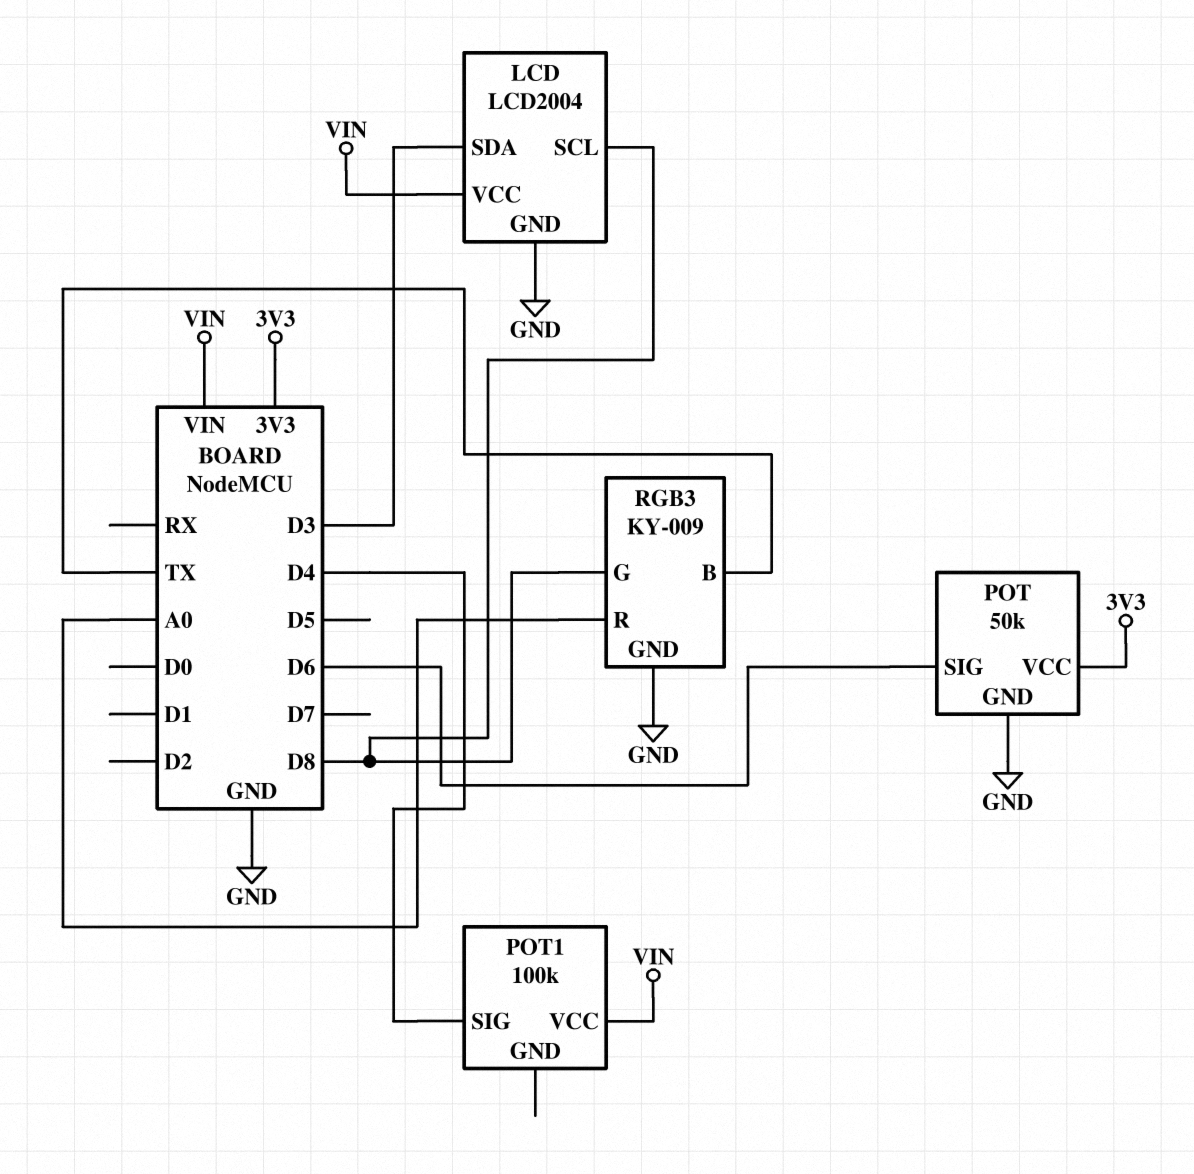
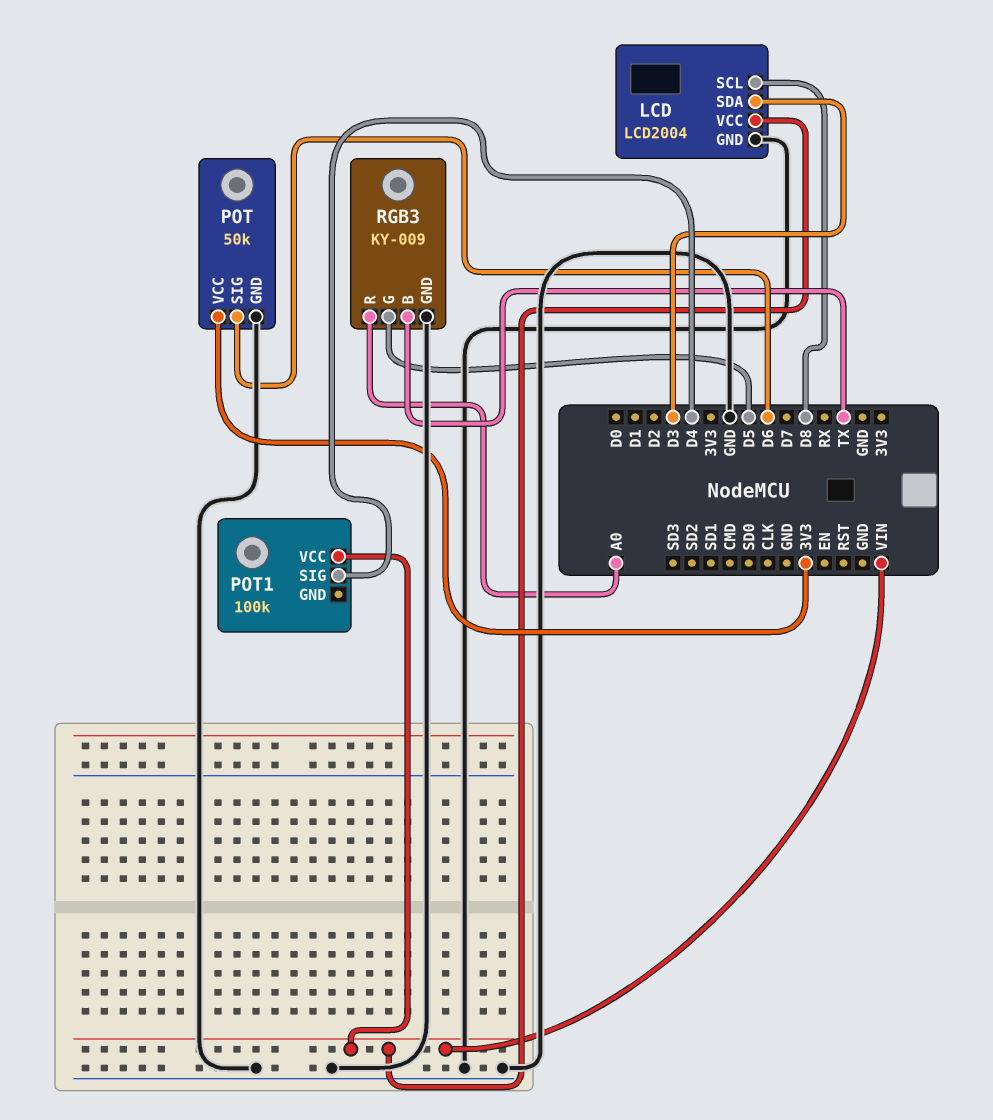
RGB3 pin G: D8 -> D5

